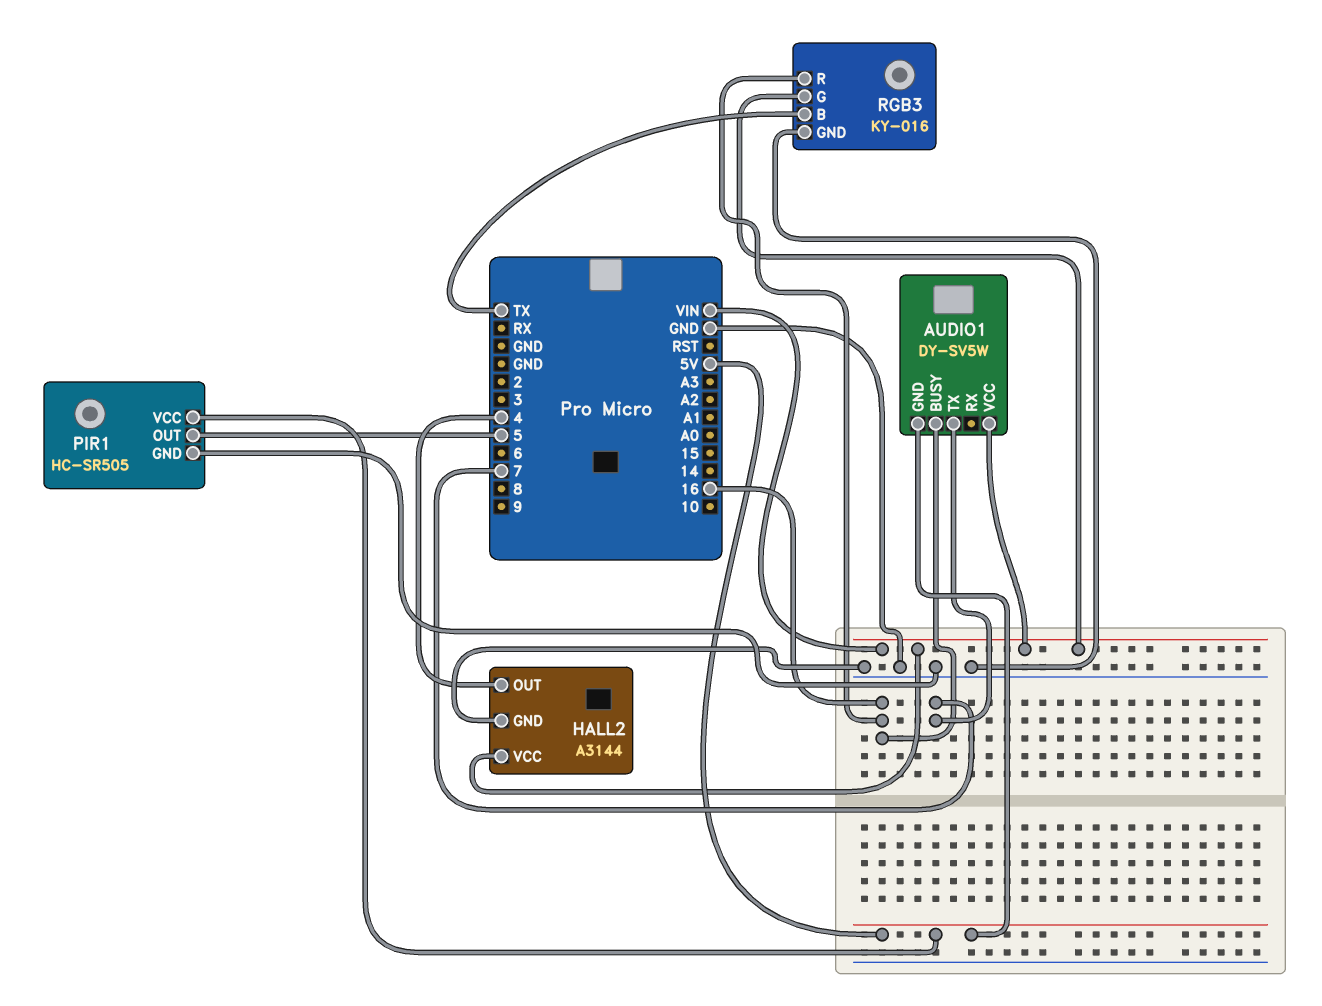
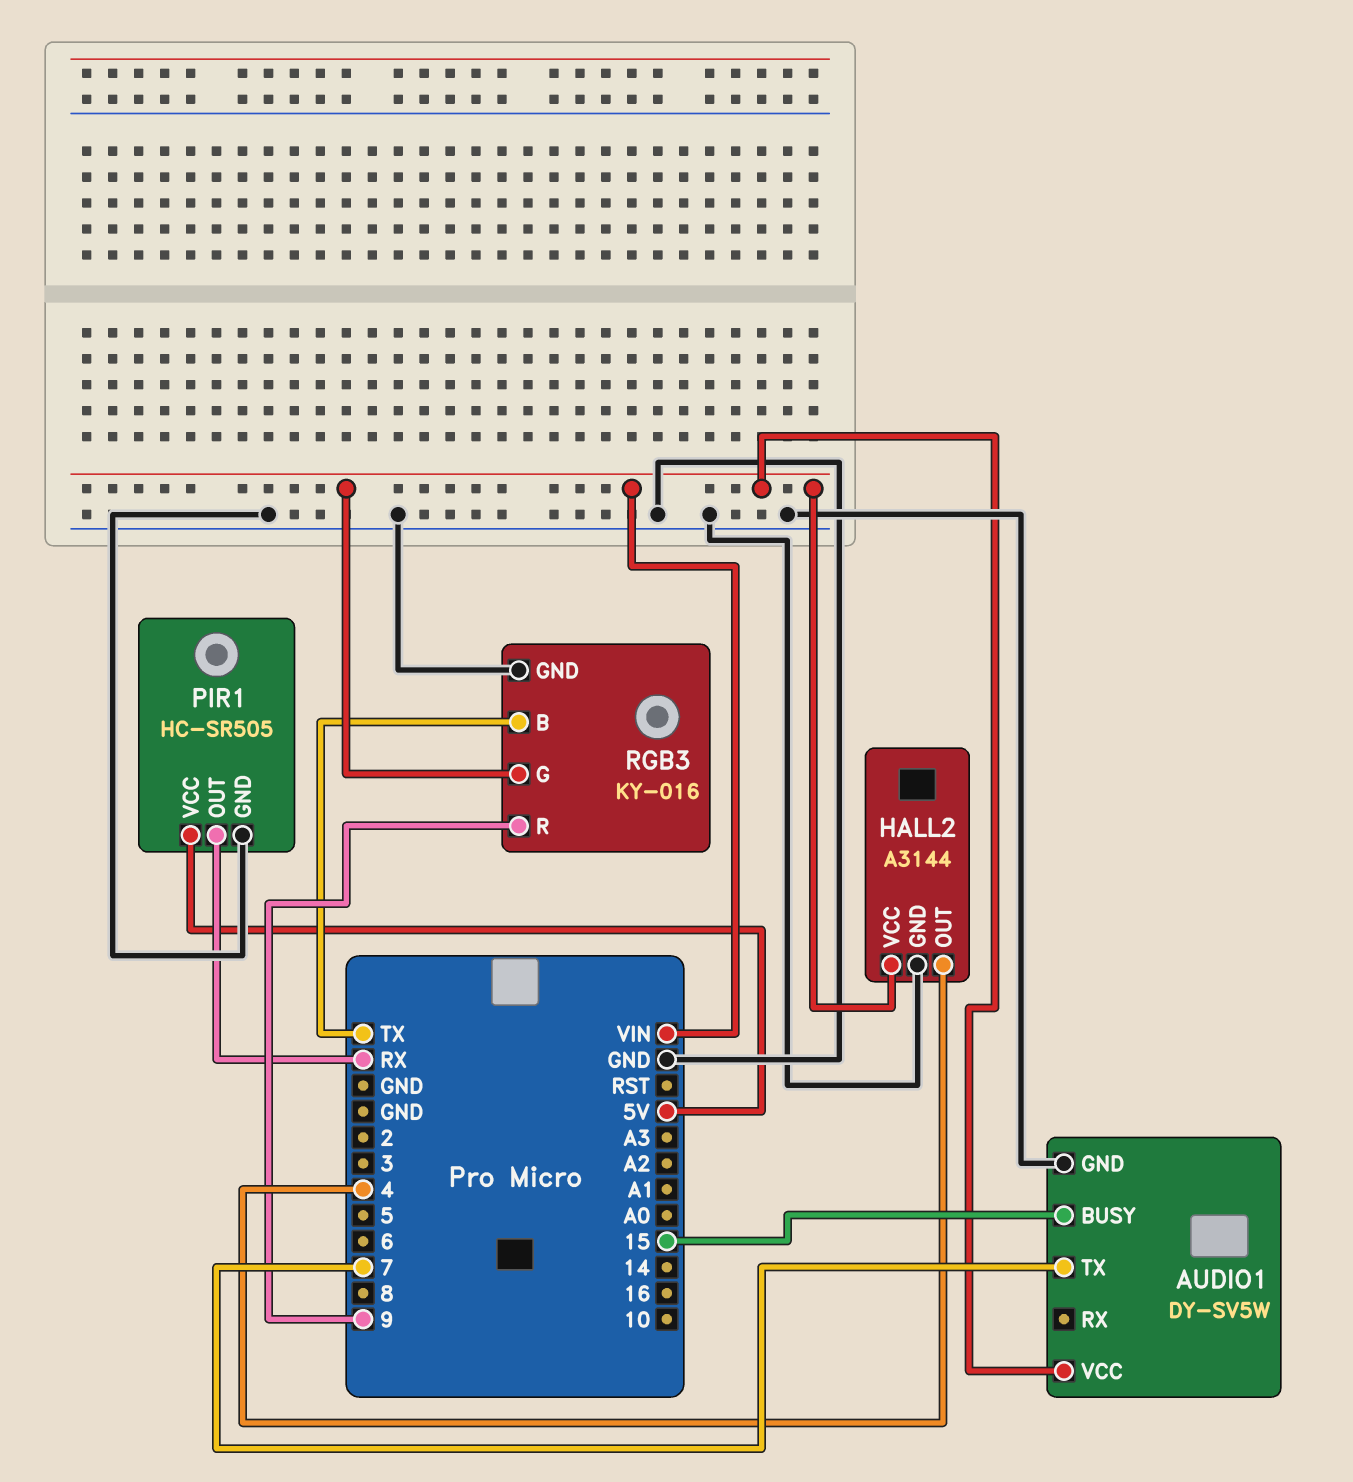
AUDIO1 pin BUSY: 16 -> 15
AUDIO1 pin GND: 5V -> GND
PIR1 pin OUT: 5 -> RX
RGB3 pin R: 16 -> 9

